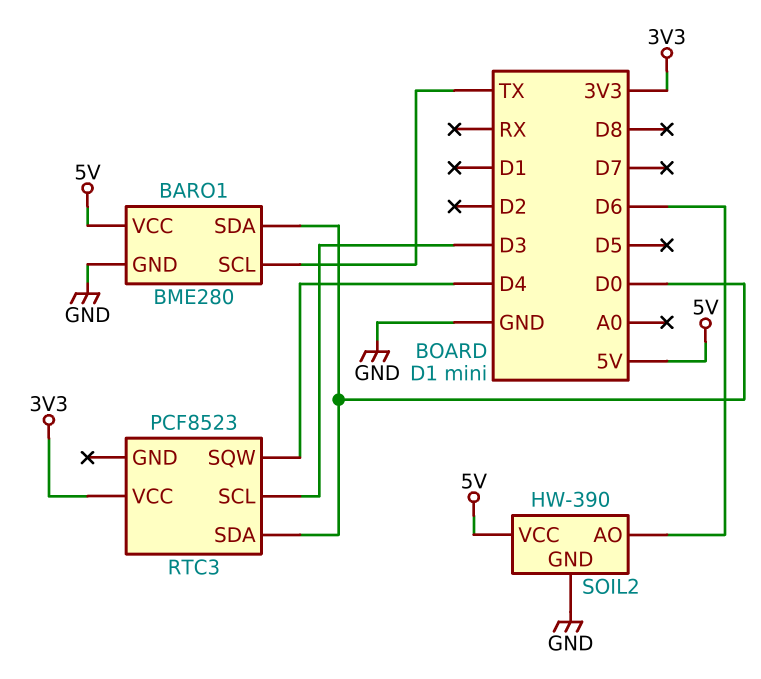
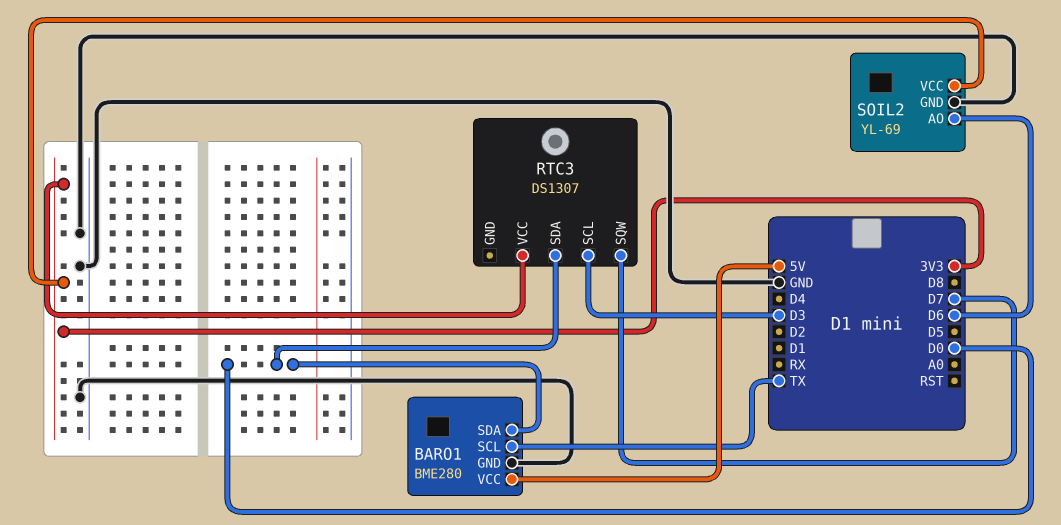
RTC3: PCF8523 -> DS1307
RTC3 pin SQW: D4 -> D7
SOIL2: HW-390 -> YL-69
SOIL2 pin VCC: 5V -> 3V3

